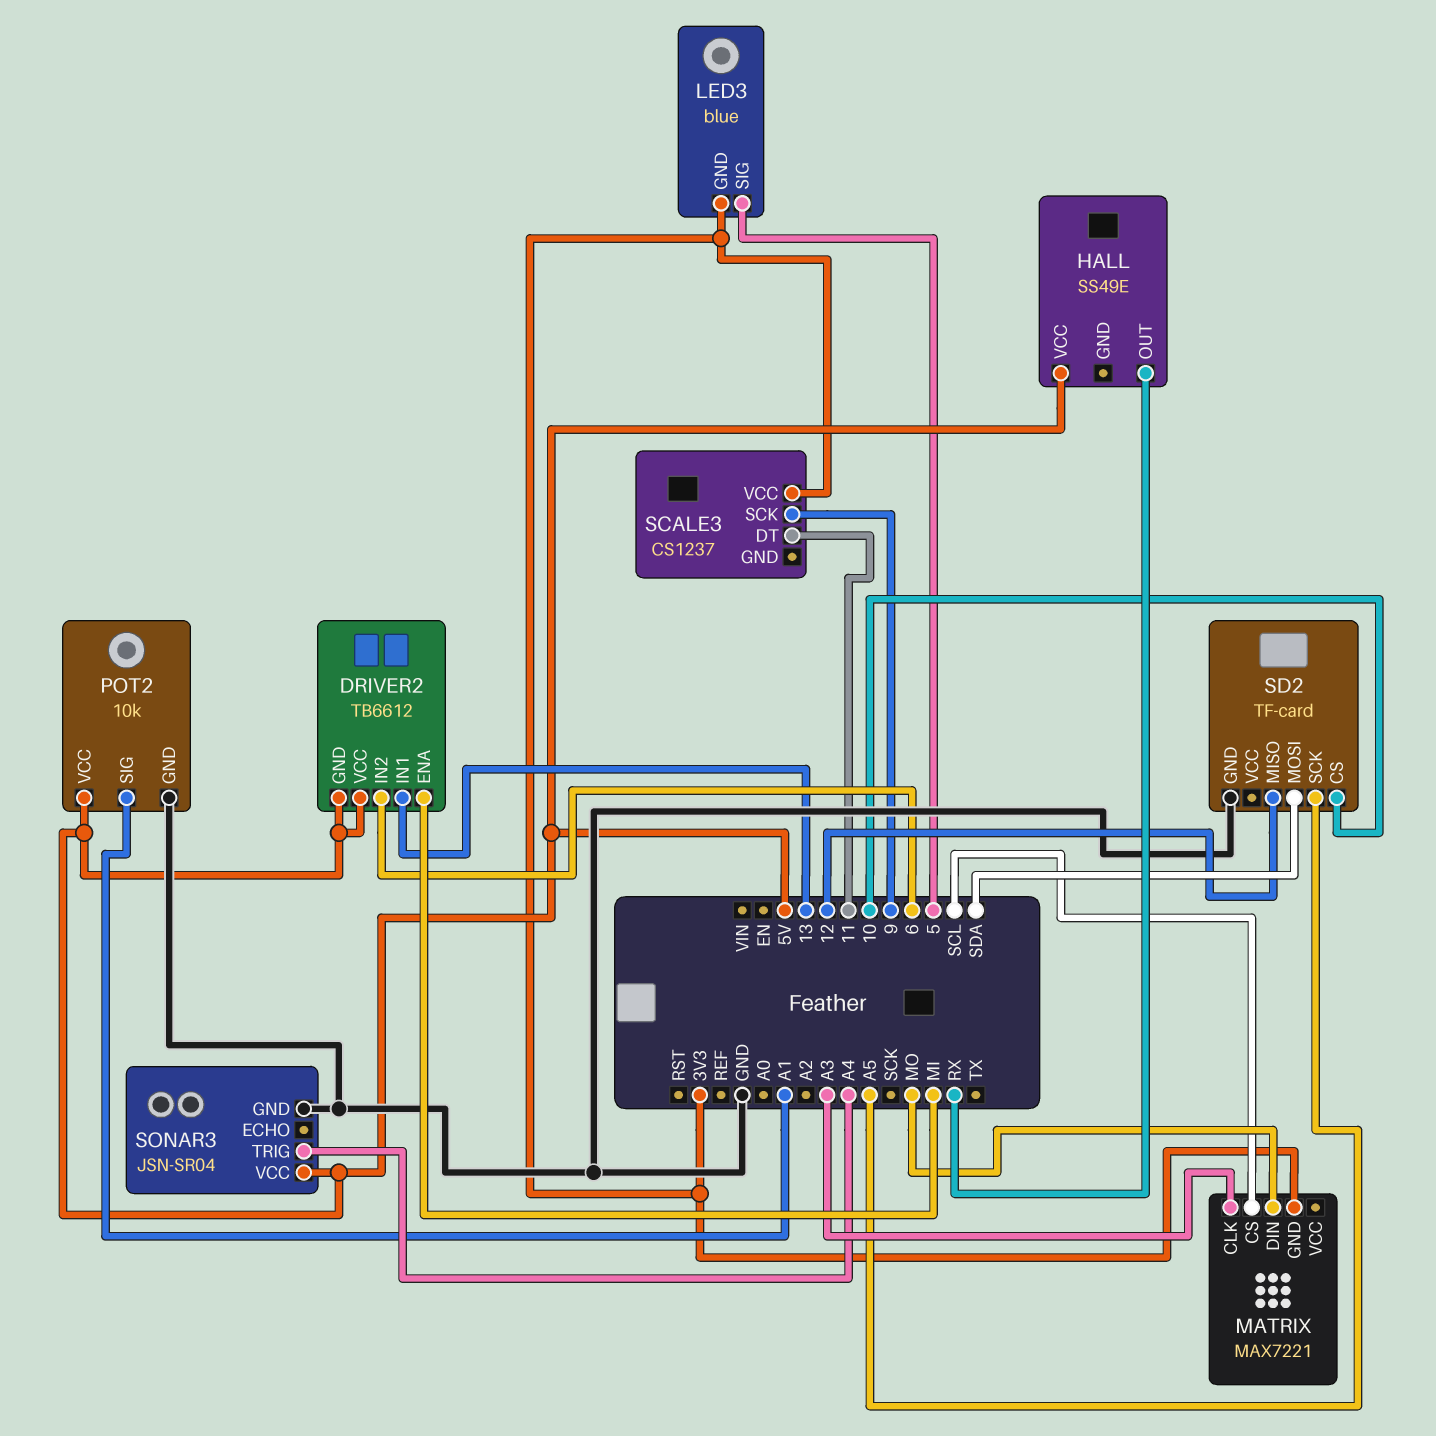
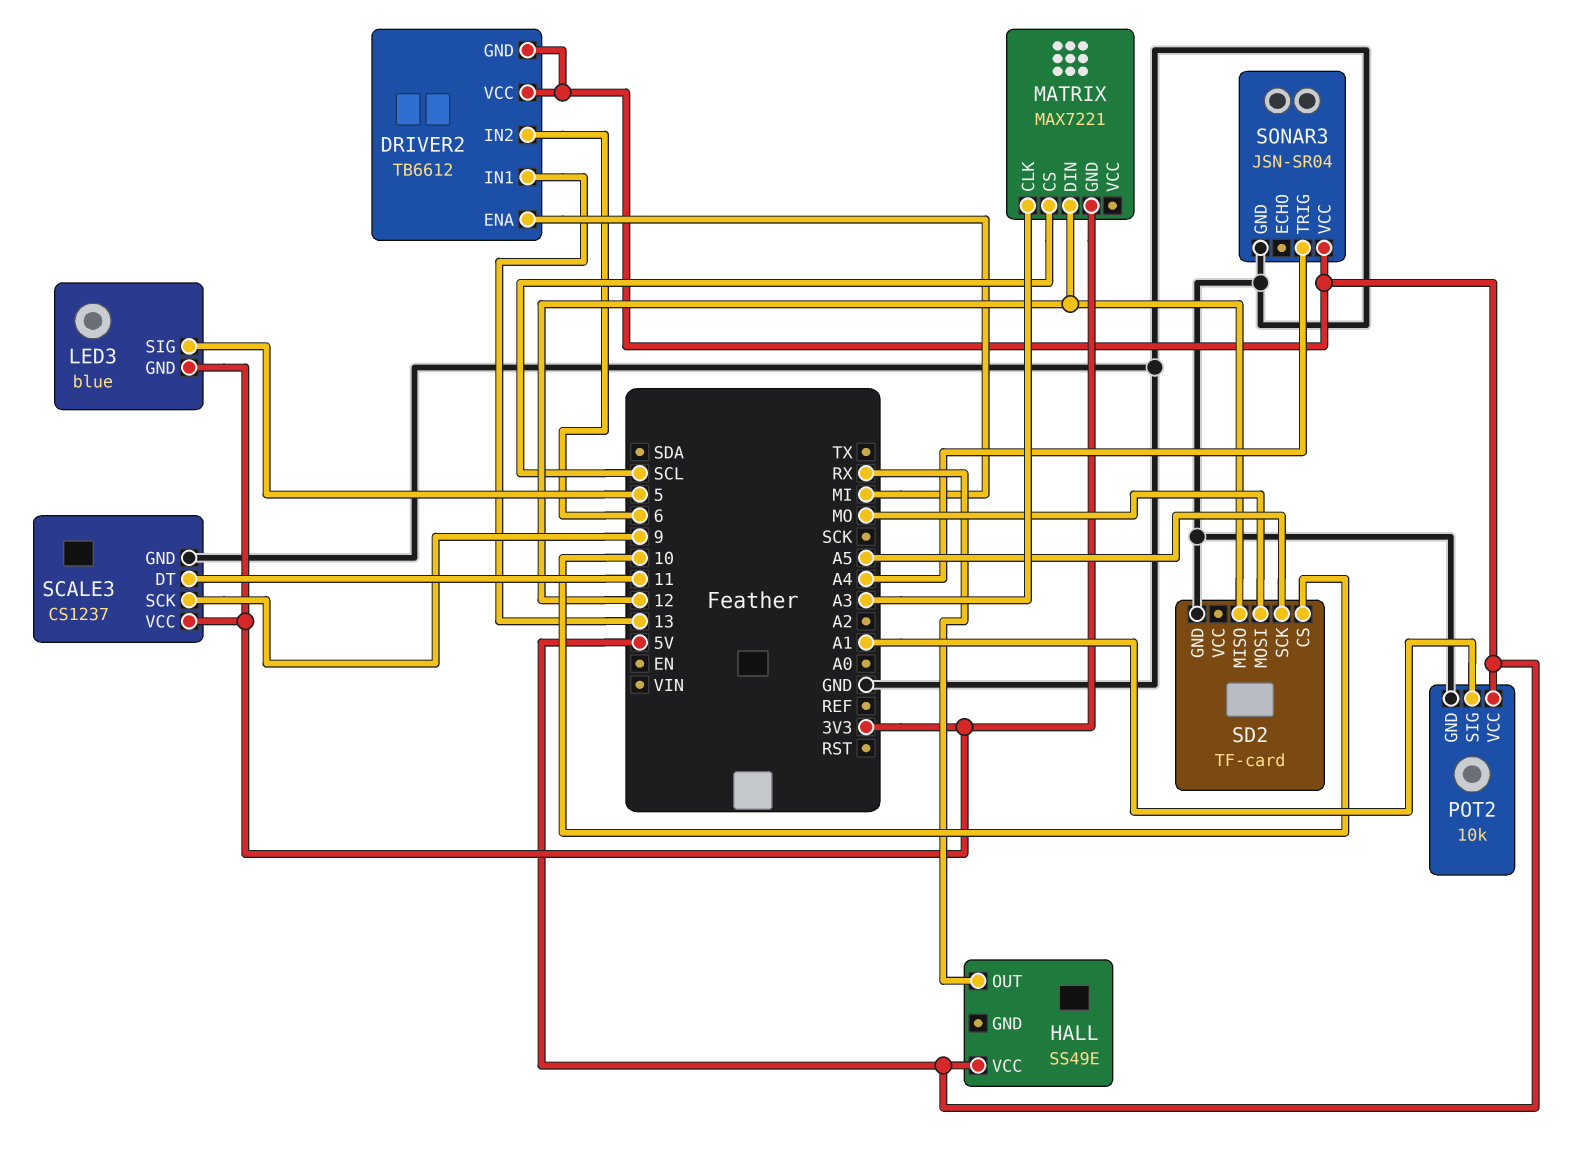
MATRIX pin DIN: MO -> 12
SCALE3 pin GND: none -> GND
SD2 pin MOSI: SDA -> MO

